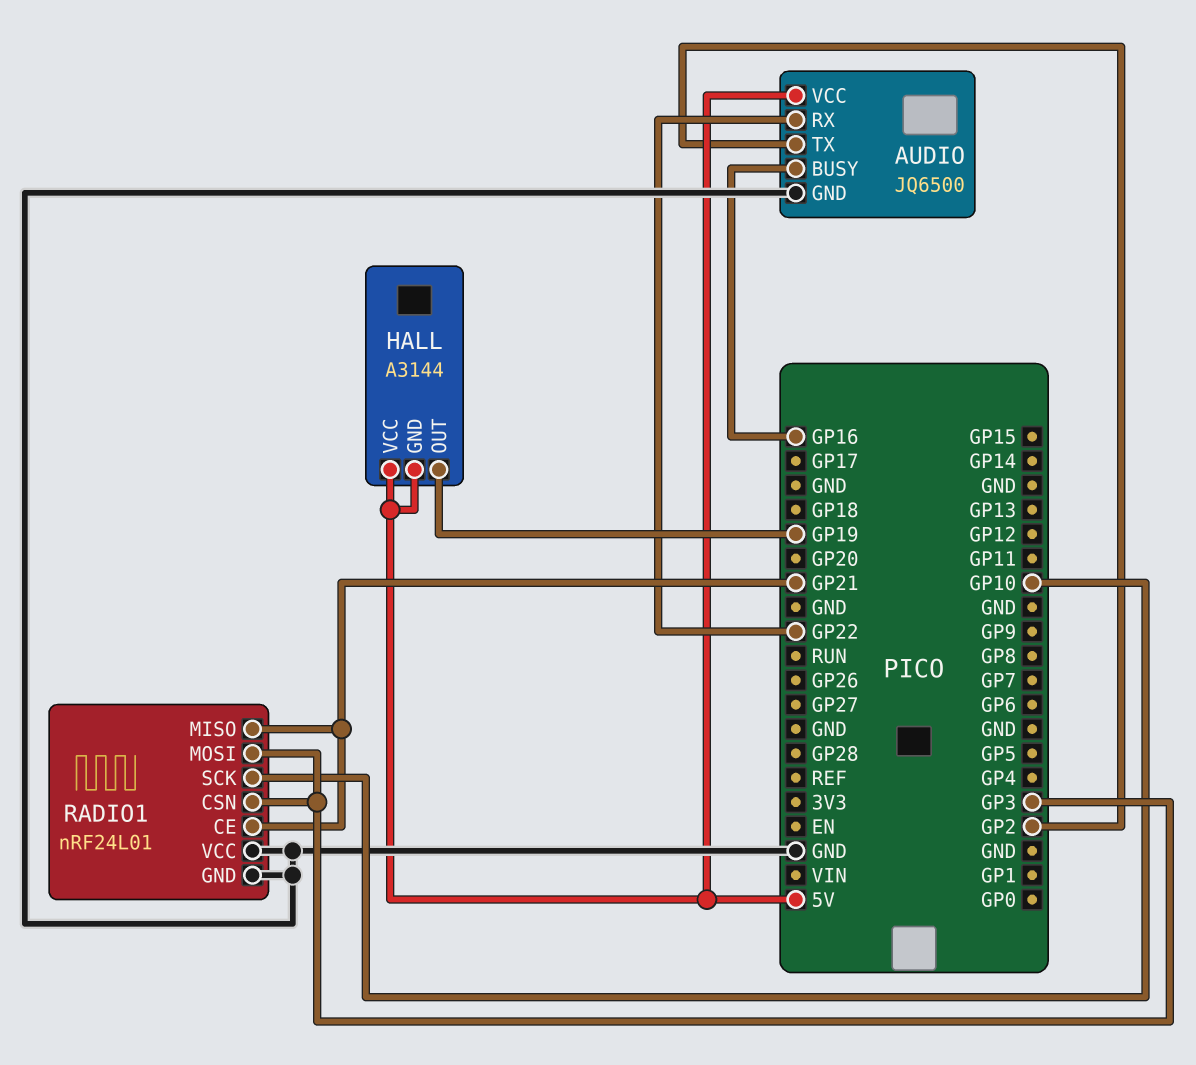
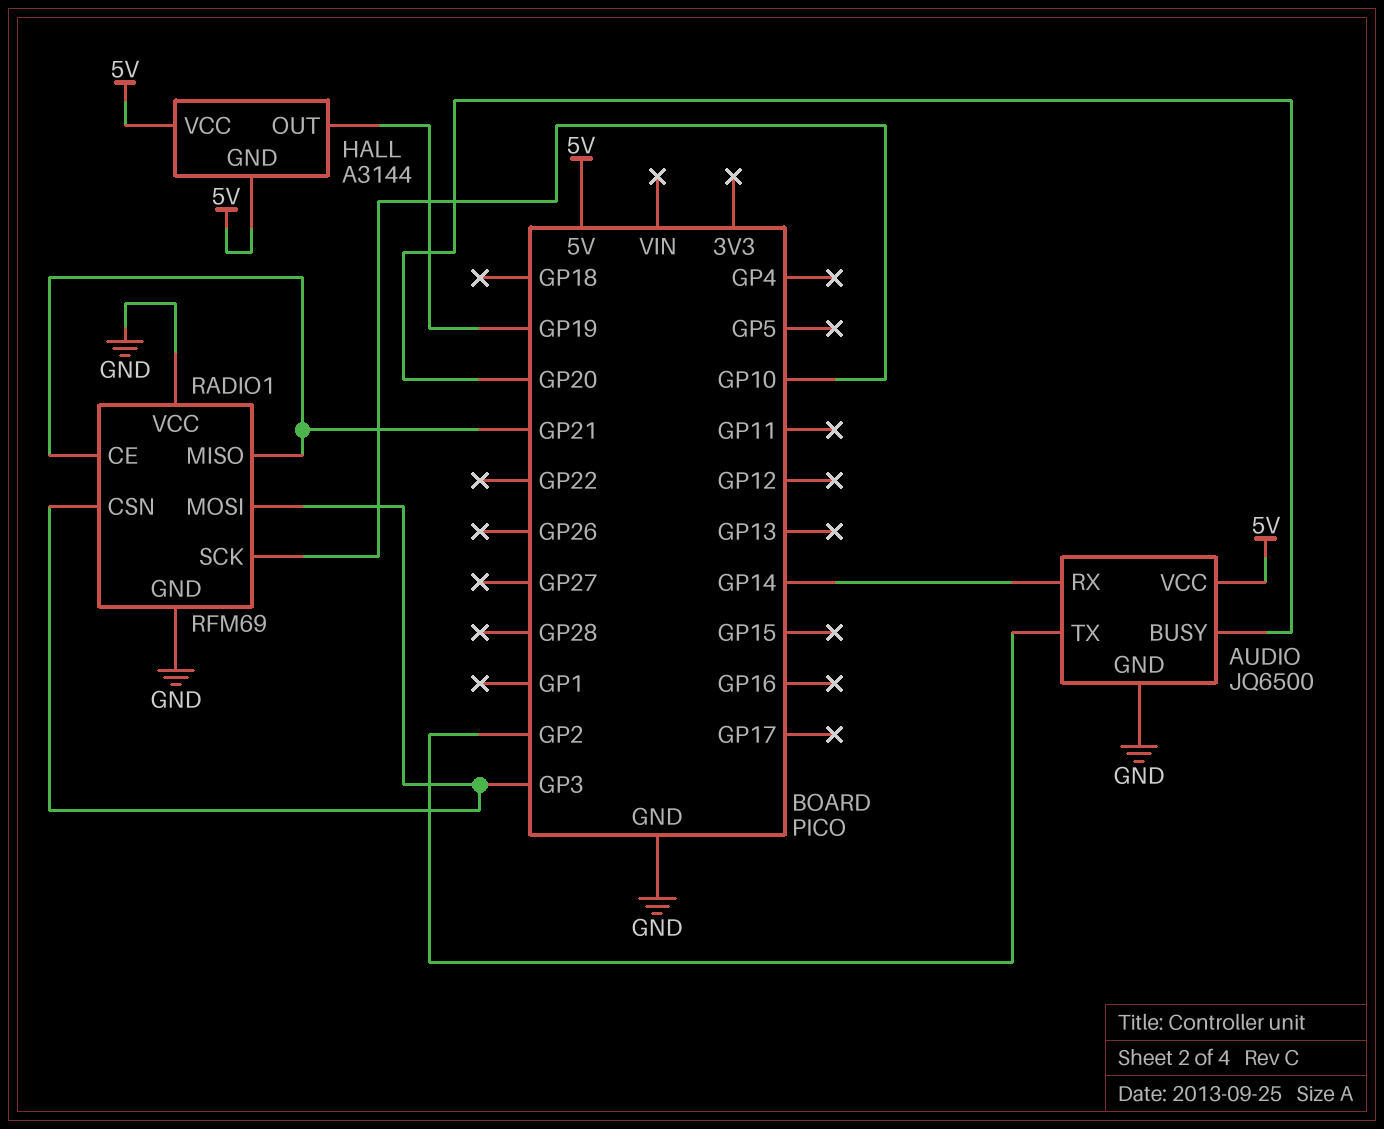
AUDIO pin BUSY: GP16 -> GP20
AUDIO pin RX: GP22 -> GP14
RADIO1: nRF24L01 -> RFM69

